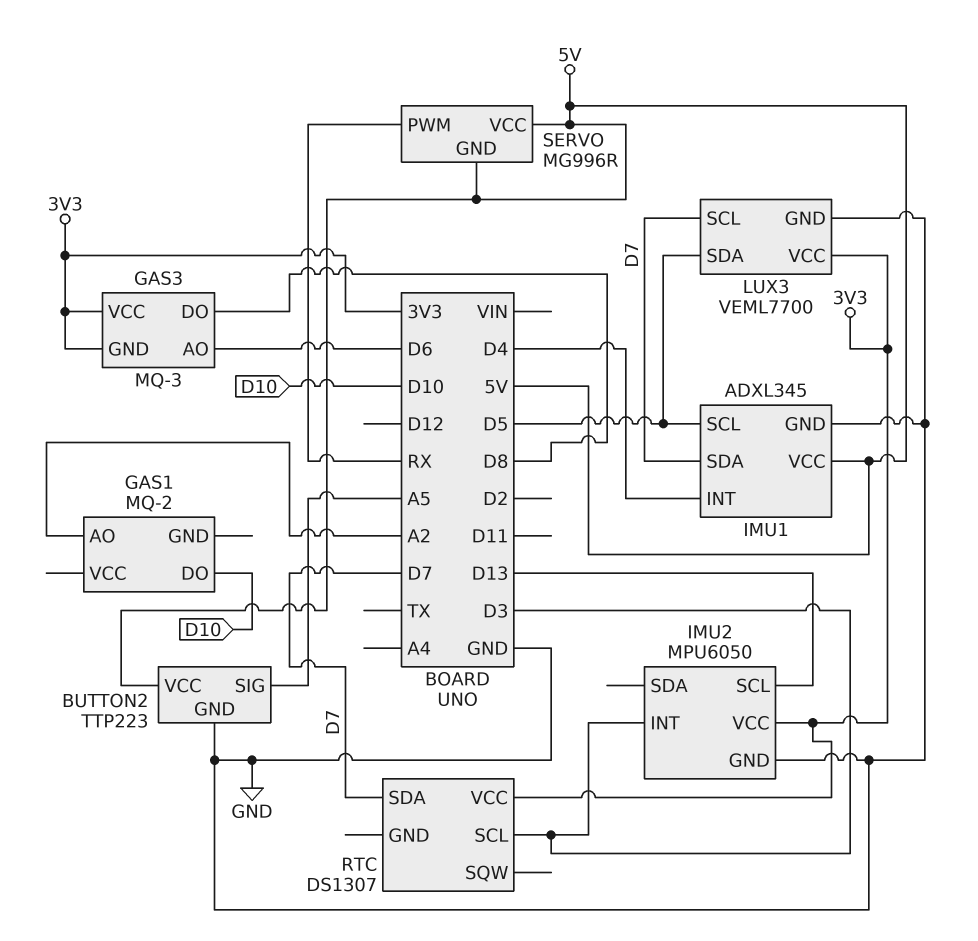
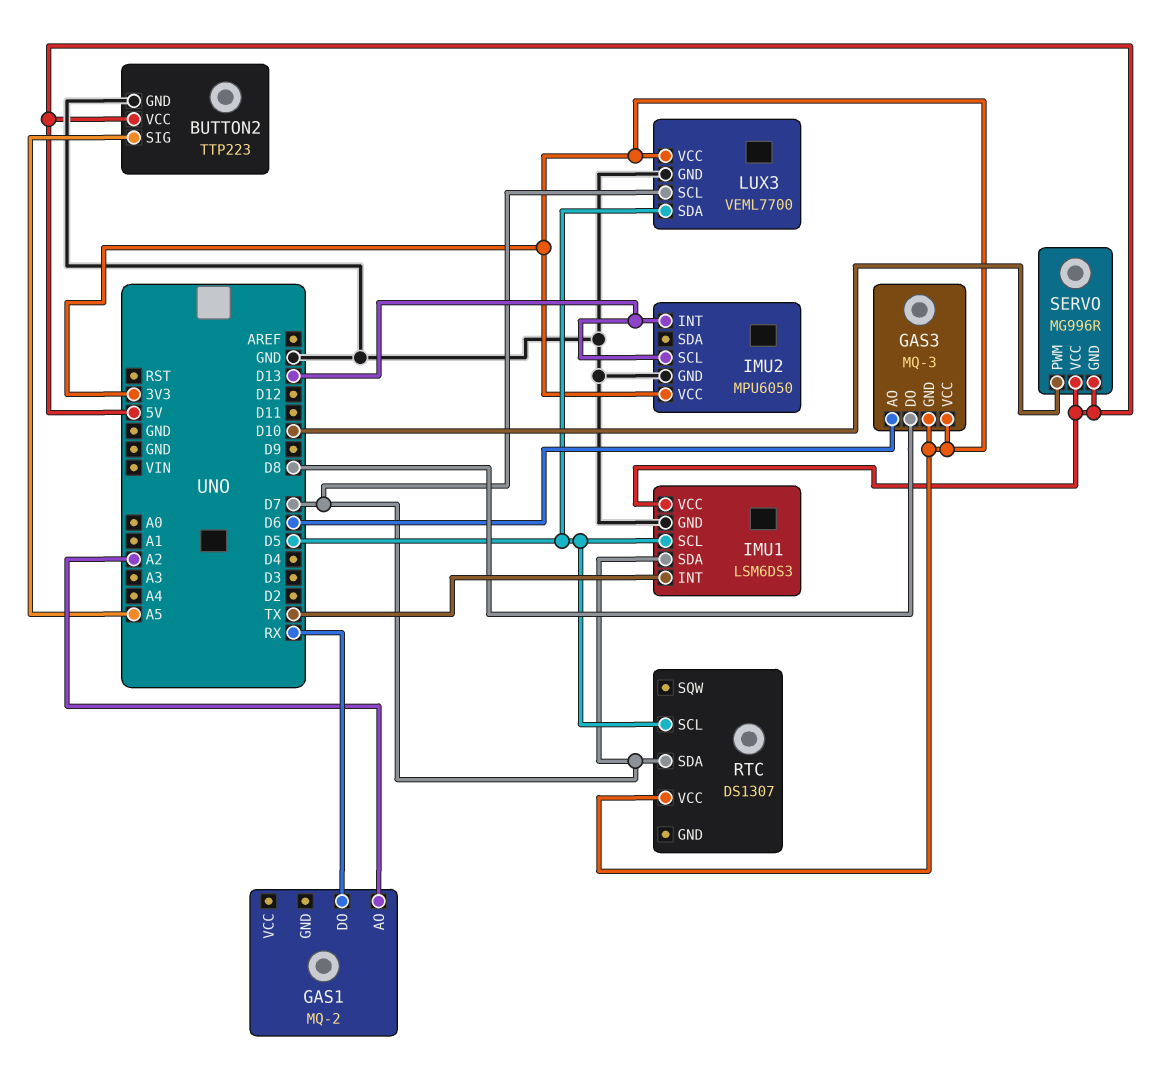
GAS1 pin DO: D10 -> RX
IMU1: ADXL345 -> LSM6DS3
IMU1 pin INT: D4 -> TX
IMU2 pin INT: D3 -> D13
RTC pin SCL: D3 -> D5
SERVO pin PWM: RX -> D10

